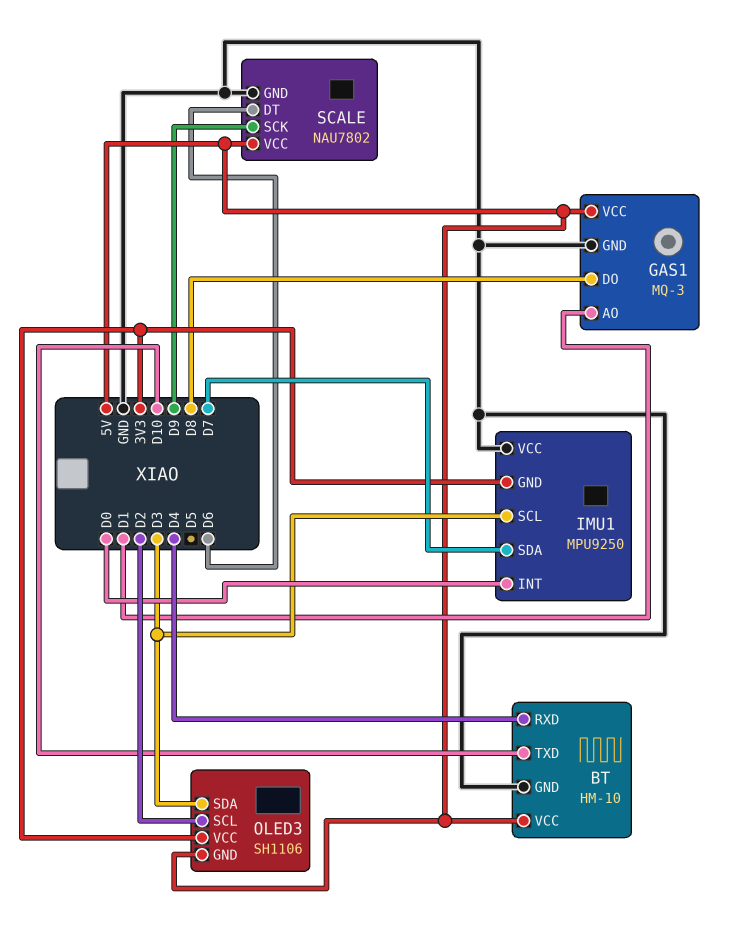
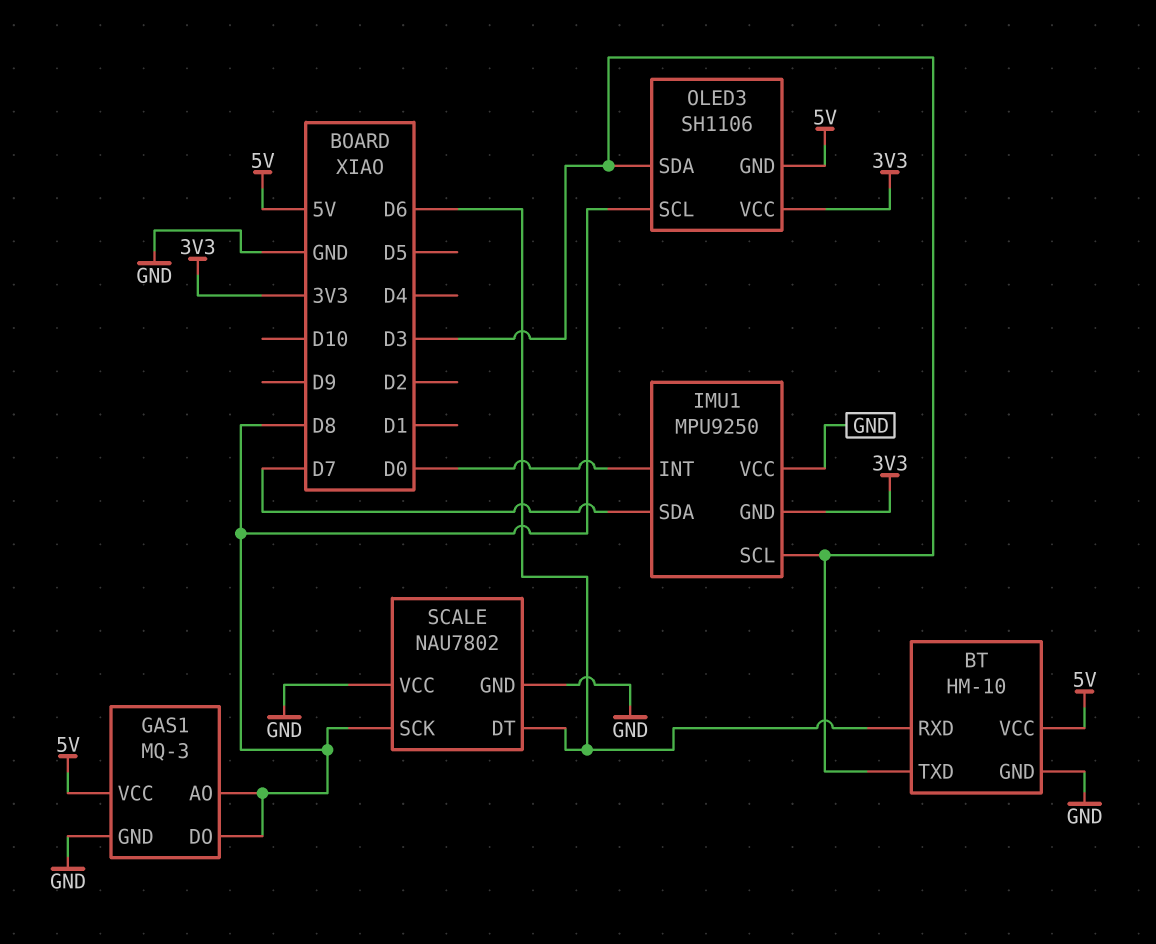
BT pin RXD: D4 -> D6
BT pin TXD: D10 -> D3
GAS1 pin AO: D1 -> D8
OLED3 pin SCL: D2 -> D8
SCALE pin SCK: D9 -> D8
SCALE pin VCC: 5V -> GND

